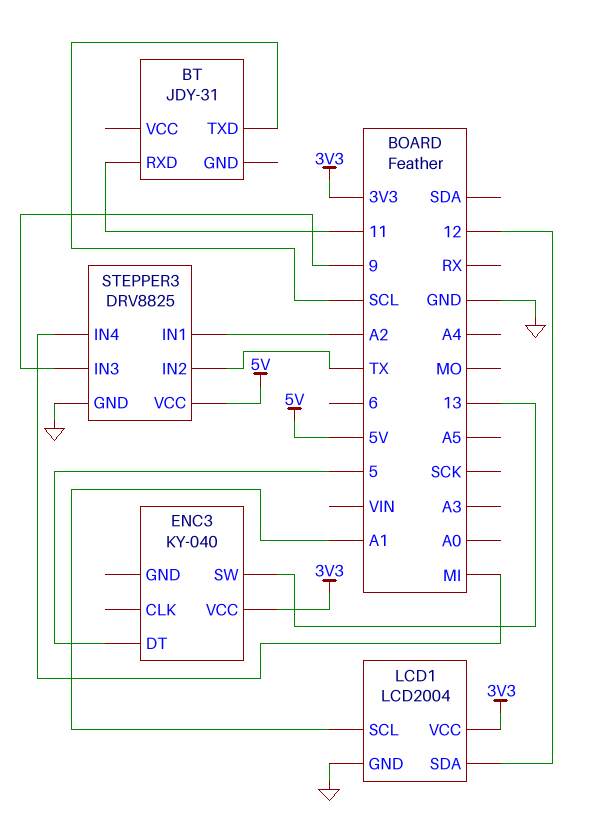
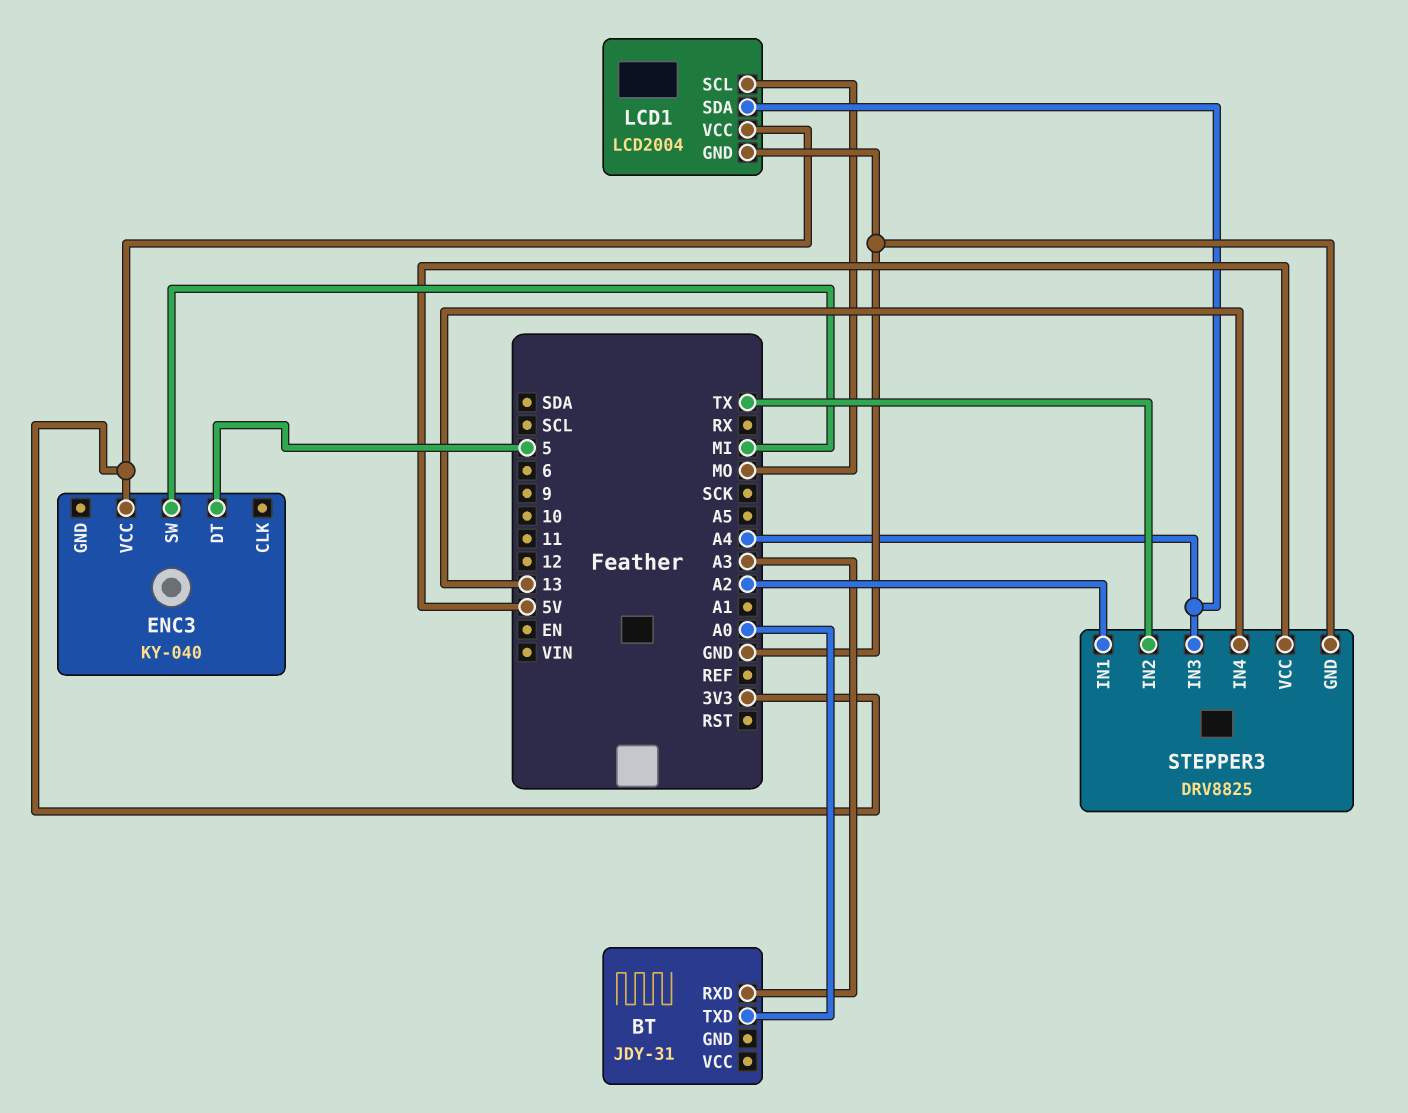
BT pin RXD: 11 -> A3
BT pin TXD: SCL -> A0
ENC3 pin SW: 13 -> MI
LCD1 pin SCL: A1 -> MO
LCD1 pin SDA: 12 -> A4
STEPPER3 pin IN3: 9 -> A4
STEPPER3 pin IN4: MI -> 13

